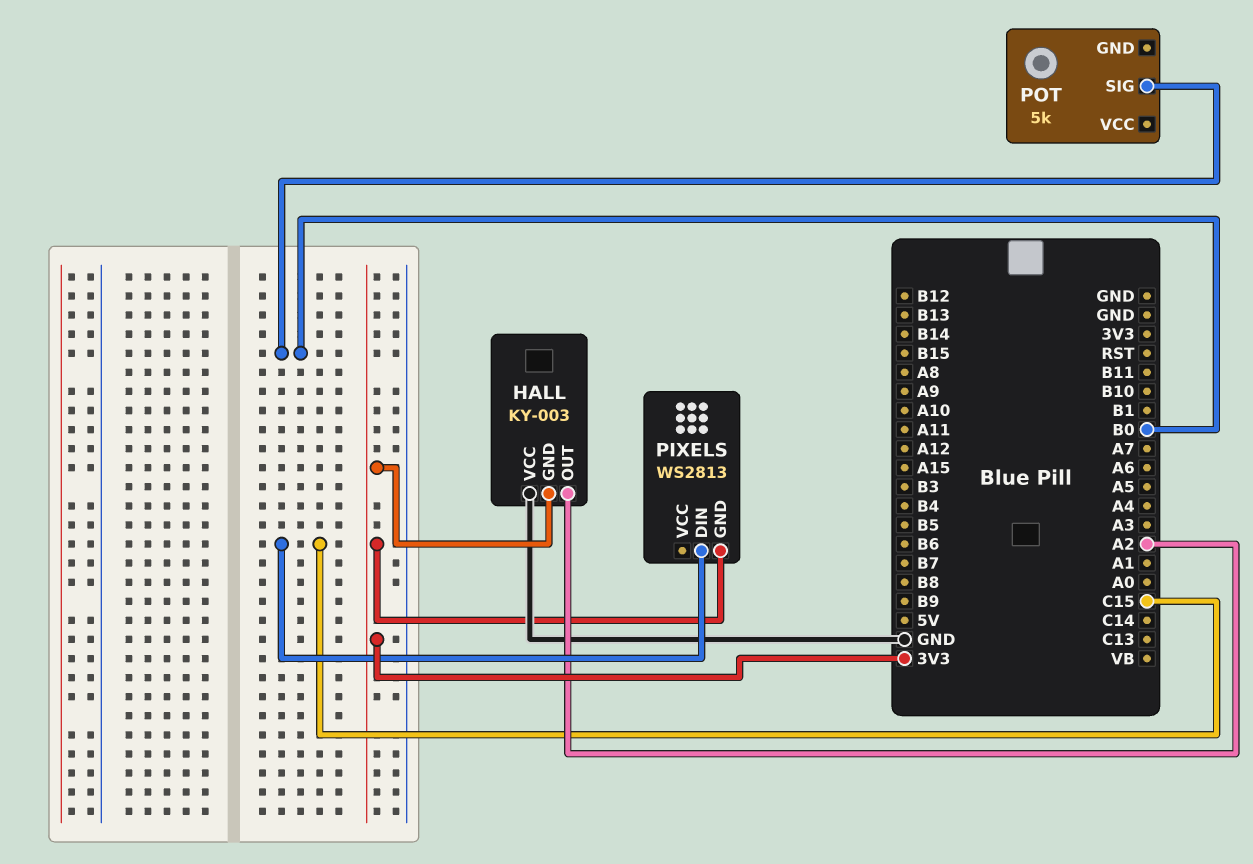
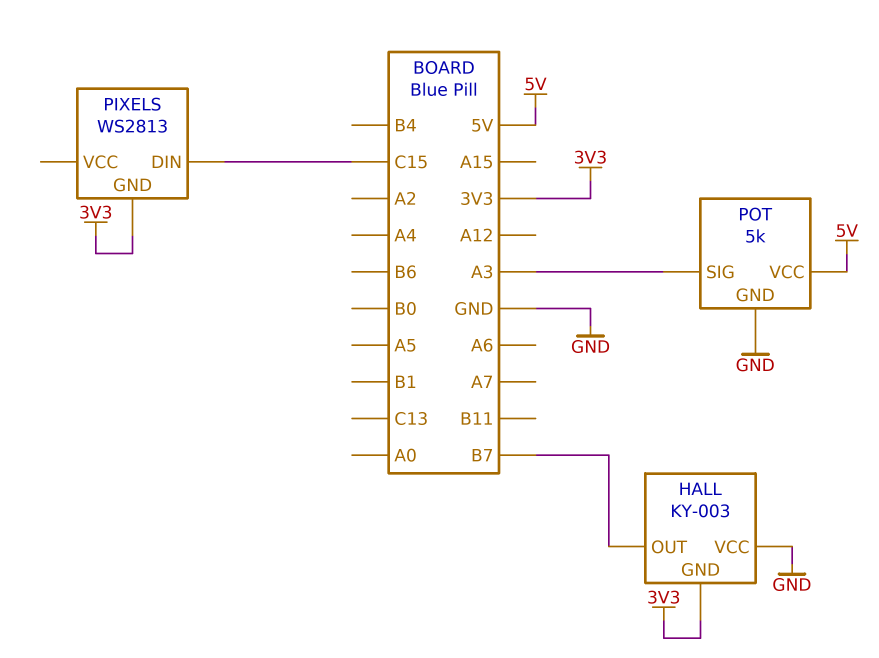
HALL pin OUT: A2 -> B7
POT pin GND: none -> GND
POT pin SIG: B0 -> A3
POT pin VCC: none -> 5V

